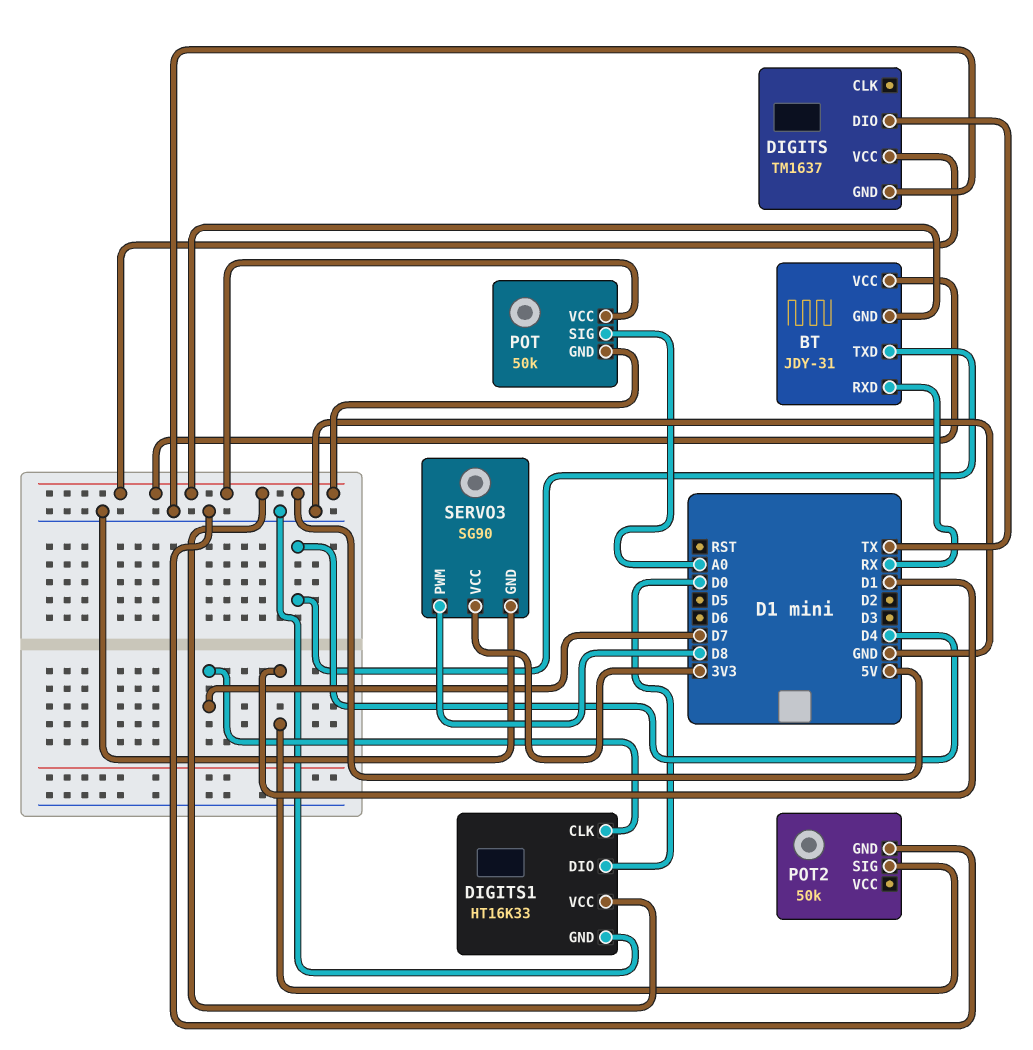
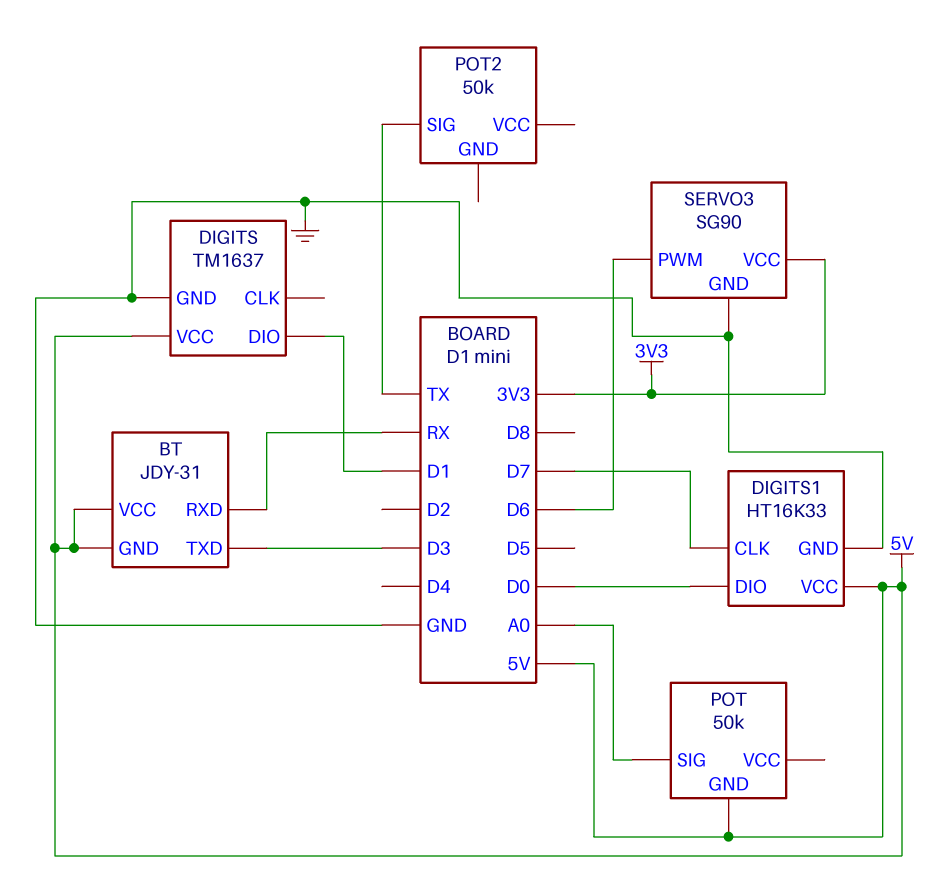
BT pin TXD: D4 -> D3
DIGITS pin DIO: TX -> D1
POT pin VCC: 5V -> none
POT2 pin GND: GND -> none
POT2 pin SIG: D1 -> TX
SERVO3 pin PWM: D8 -> D6

